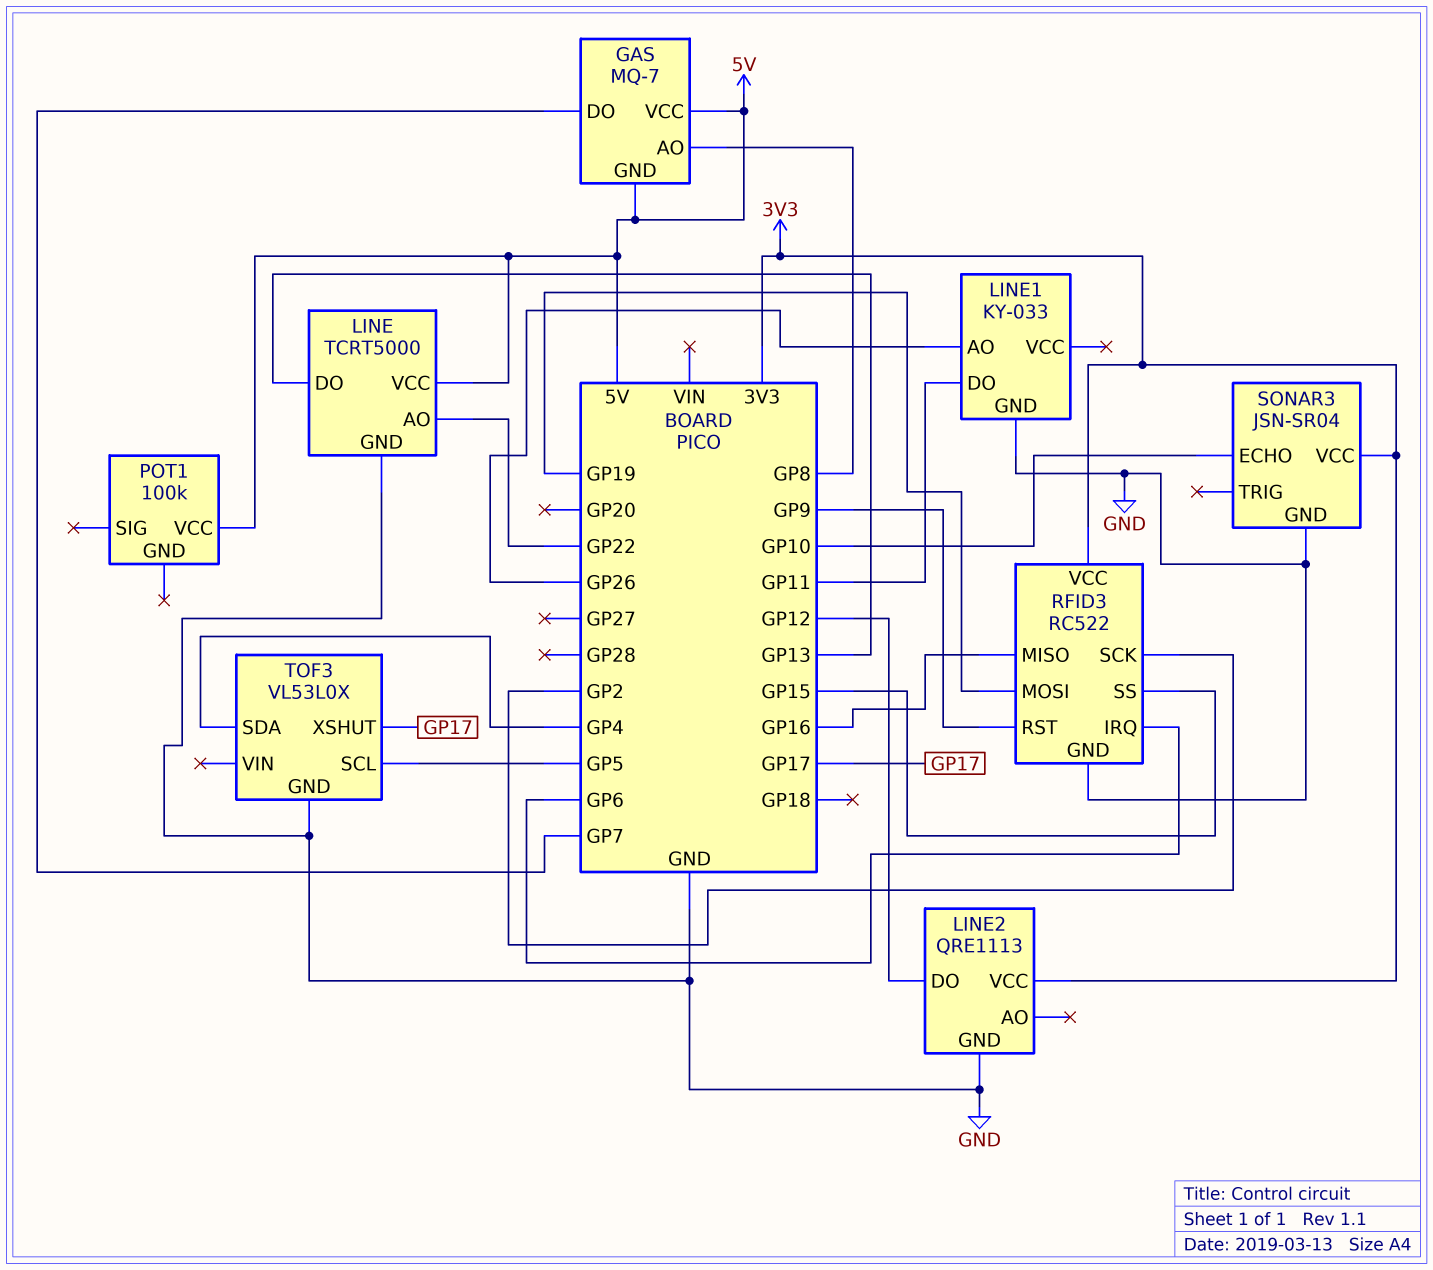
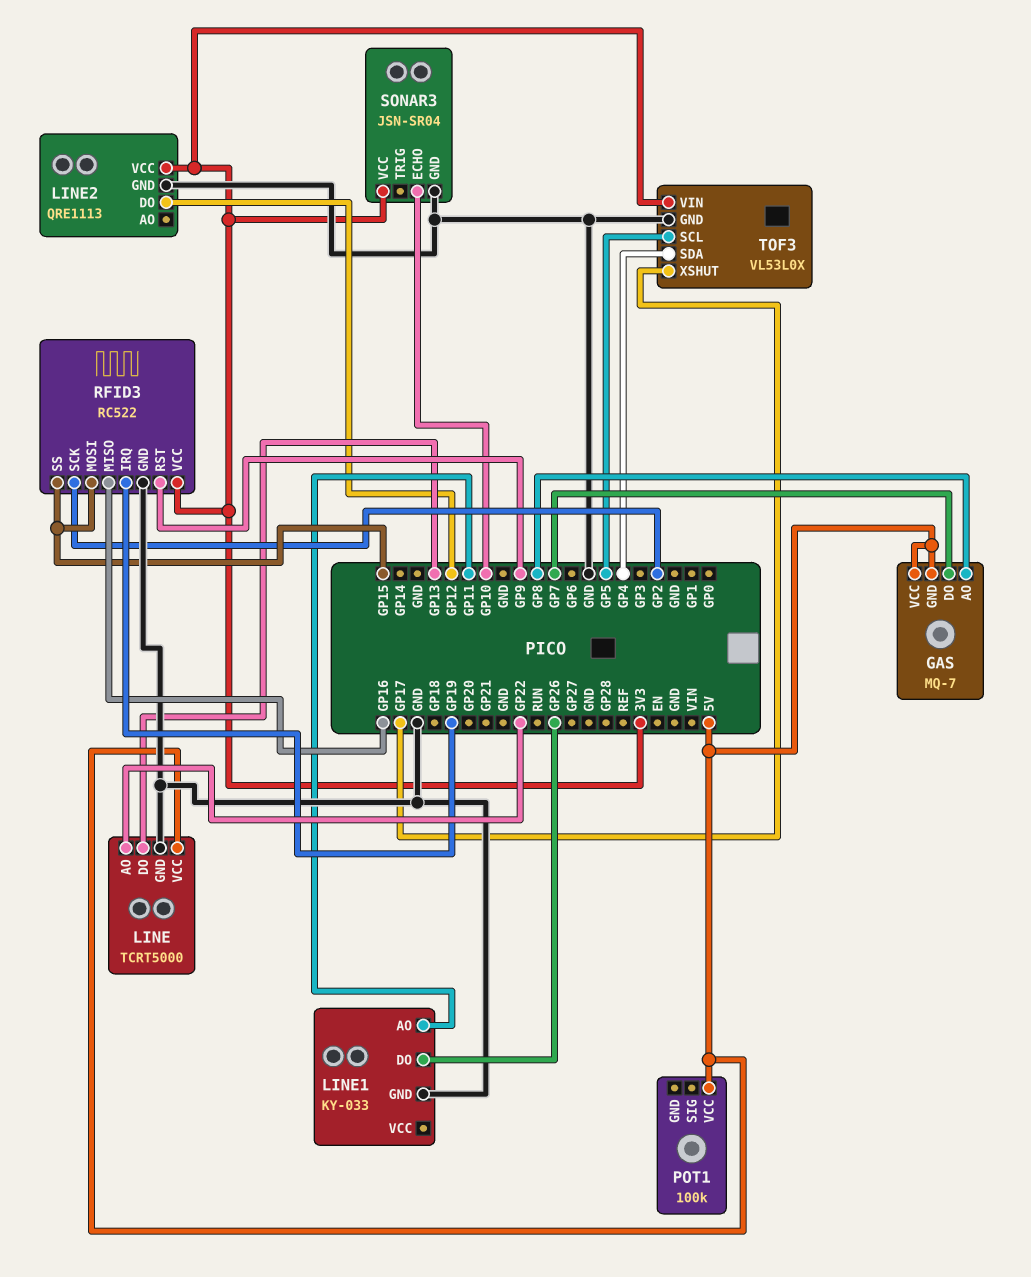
LINE1 pin AO: GP26 -> GP11
LINE1 pin DO: GP11 -> GP26
RFID3 pin IRQ: GP6 -> GP19
RFID3 pin MOSI: GP19 -> GP15
TOF3 pin VIN: none -> 3V3

